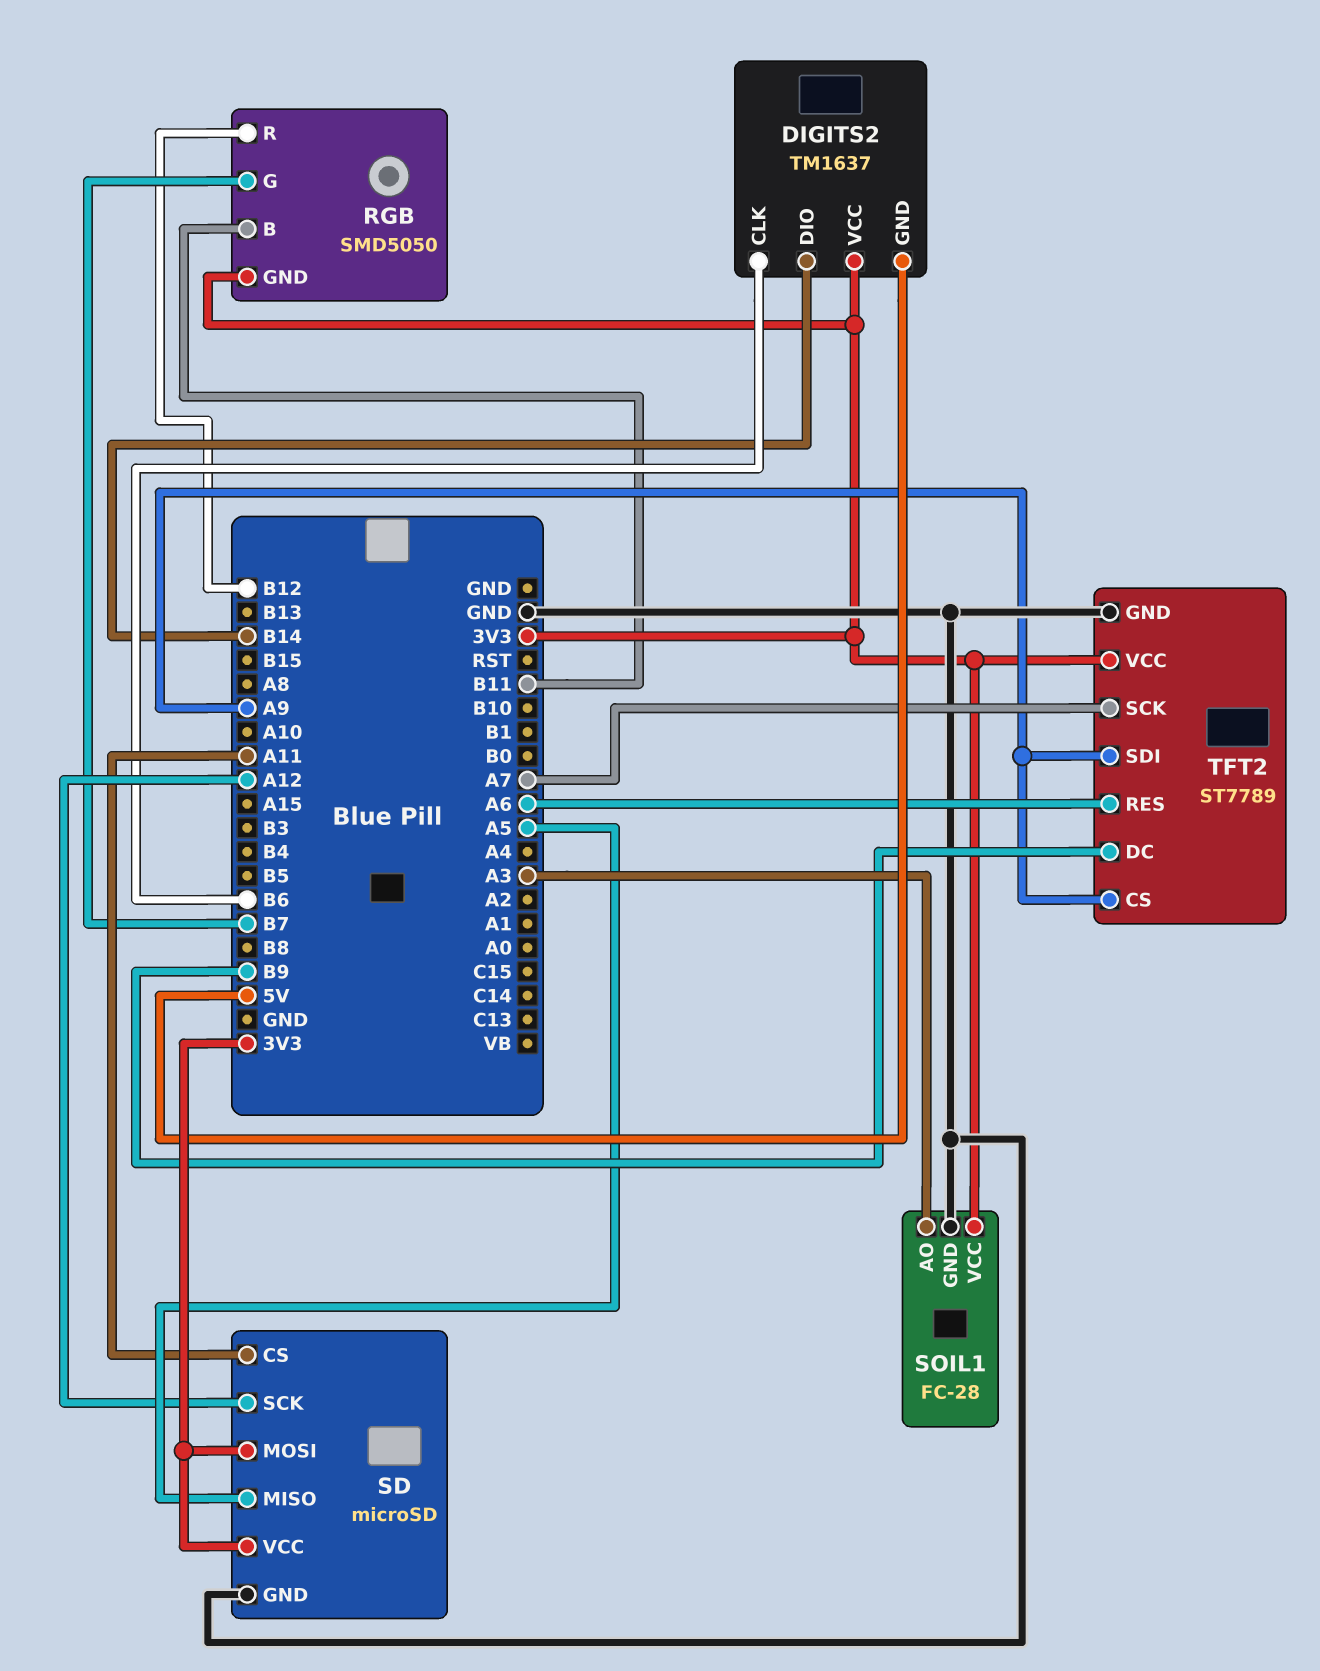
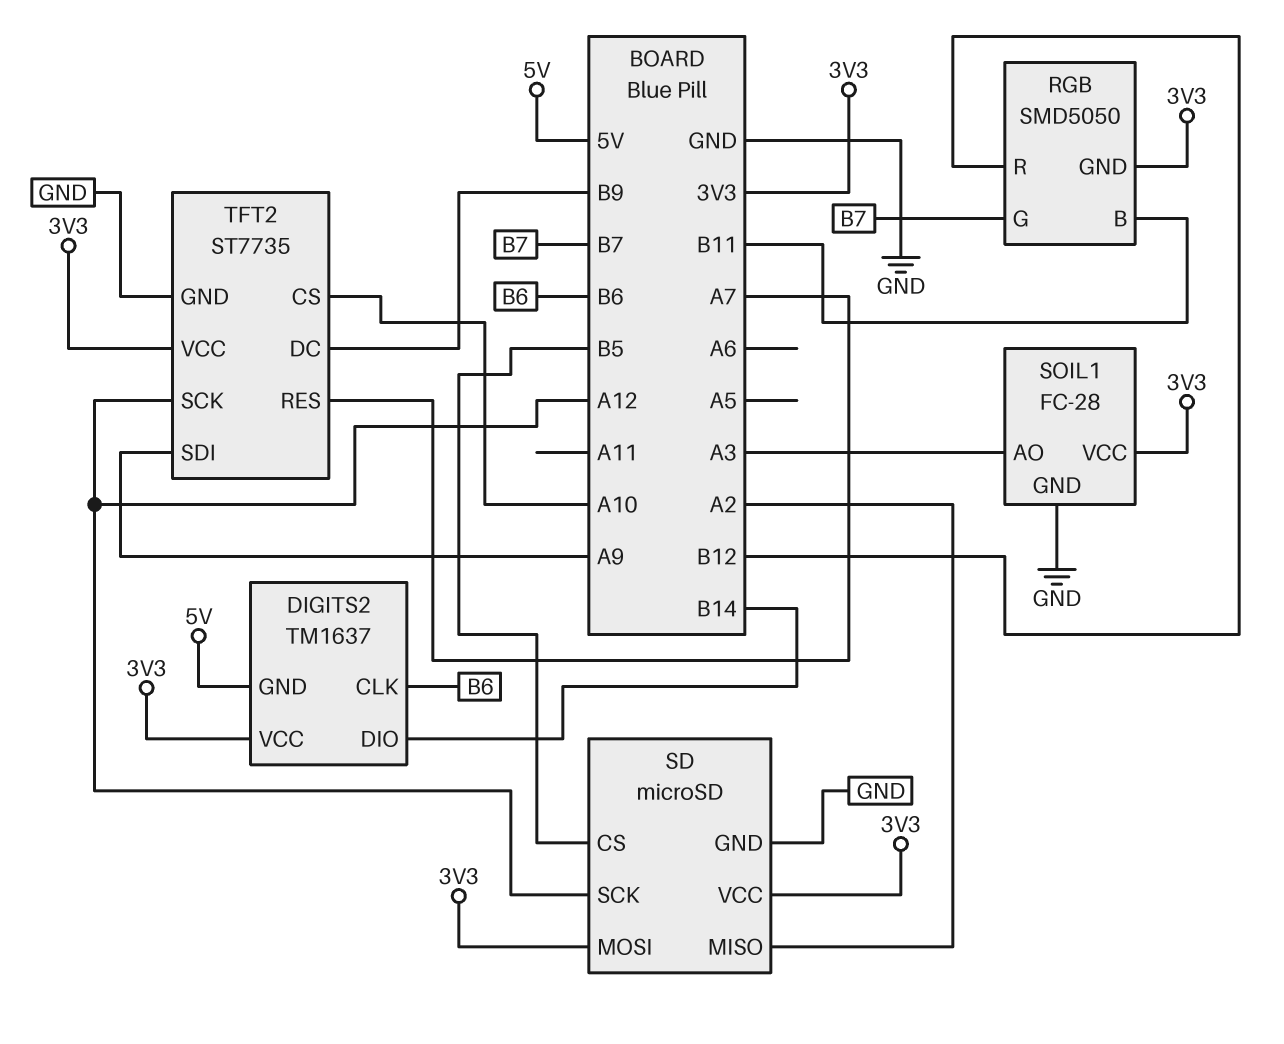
SD pin CS: A11 -> B5
SD pin MISO: A5 -> A2
TFT2: ST7789 -> ST7735
TFT2 pin CS: A9 -> A10
TFT2 pin RES: A6 -> A7
TFT2 pin SCK: A7 -> A12

